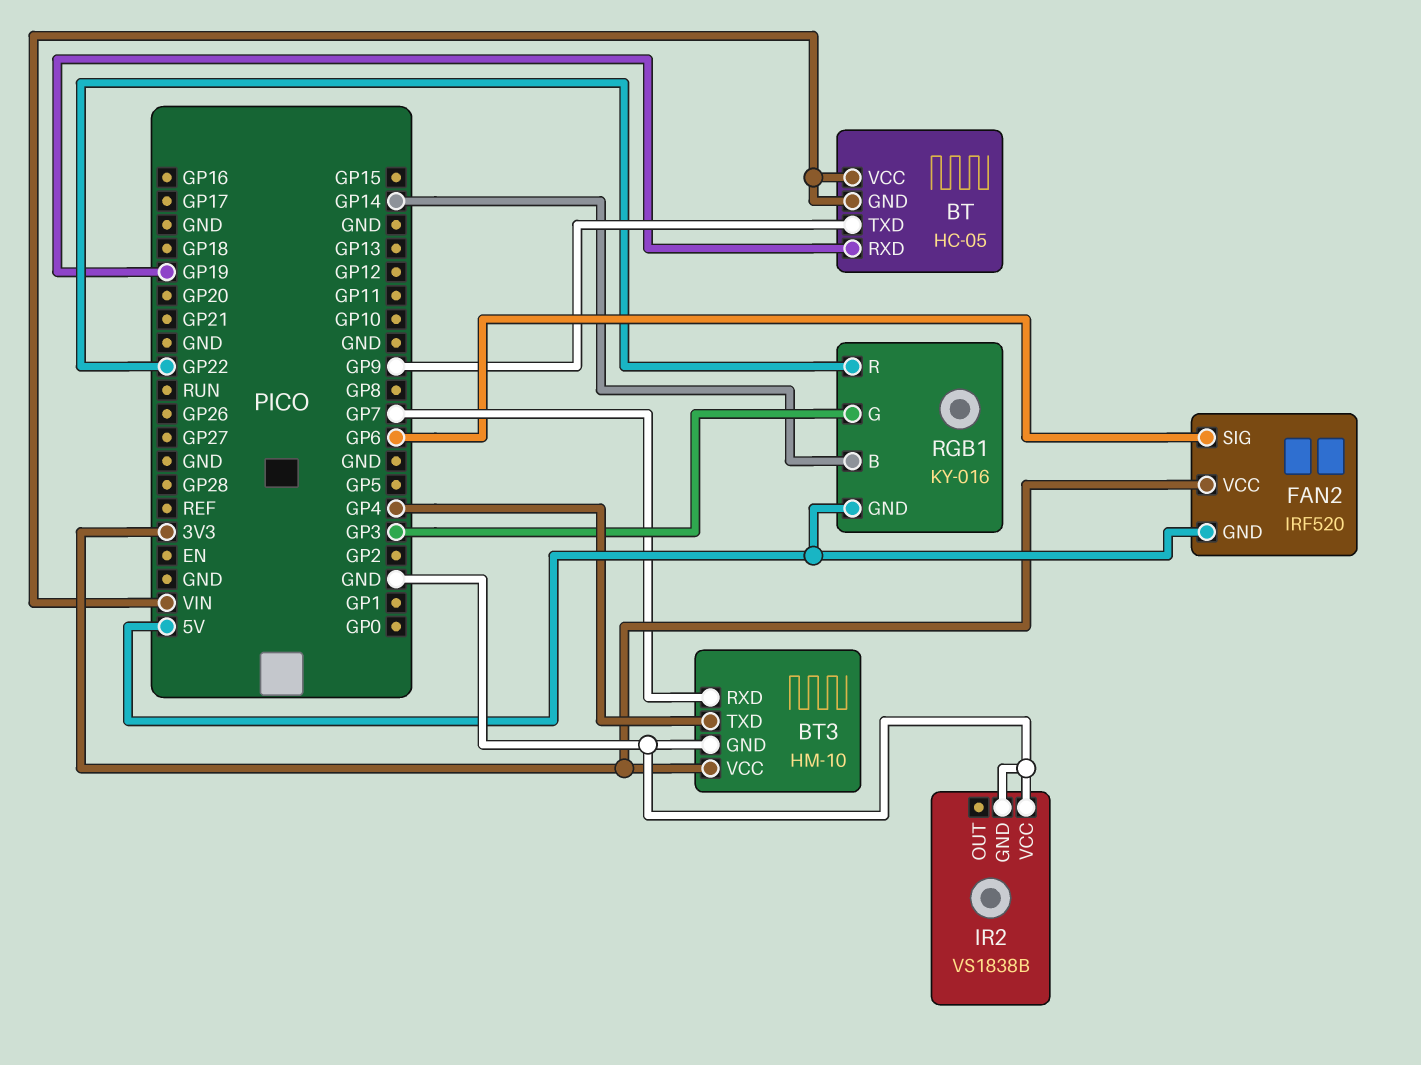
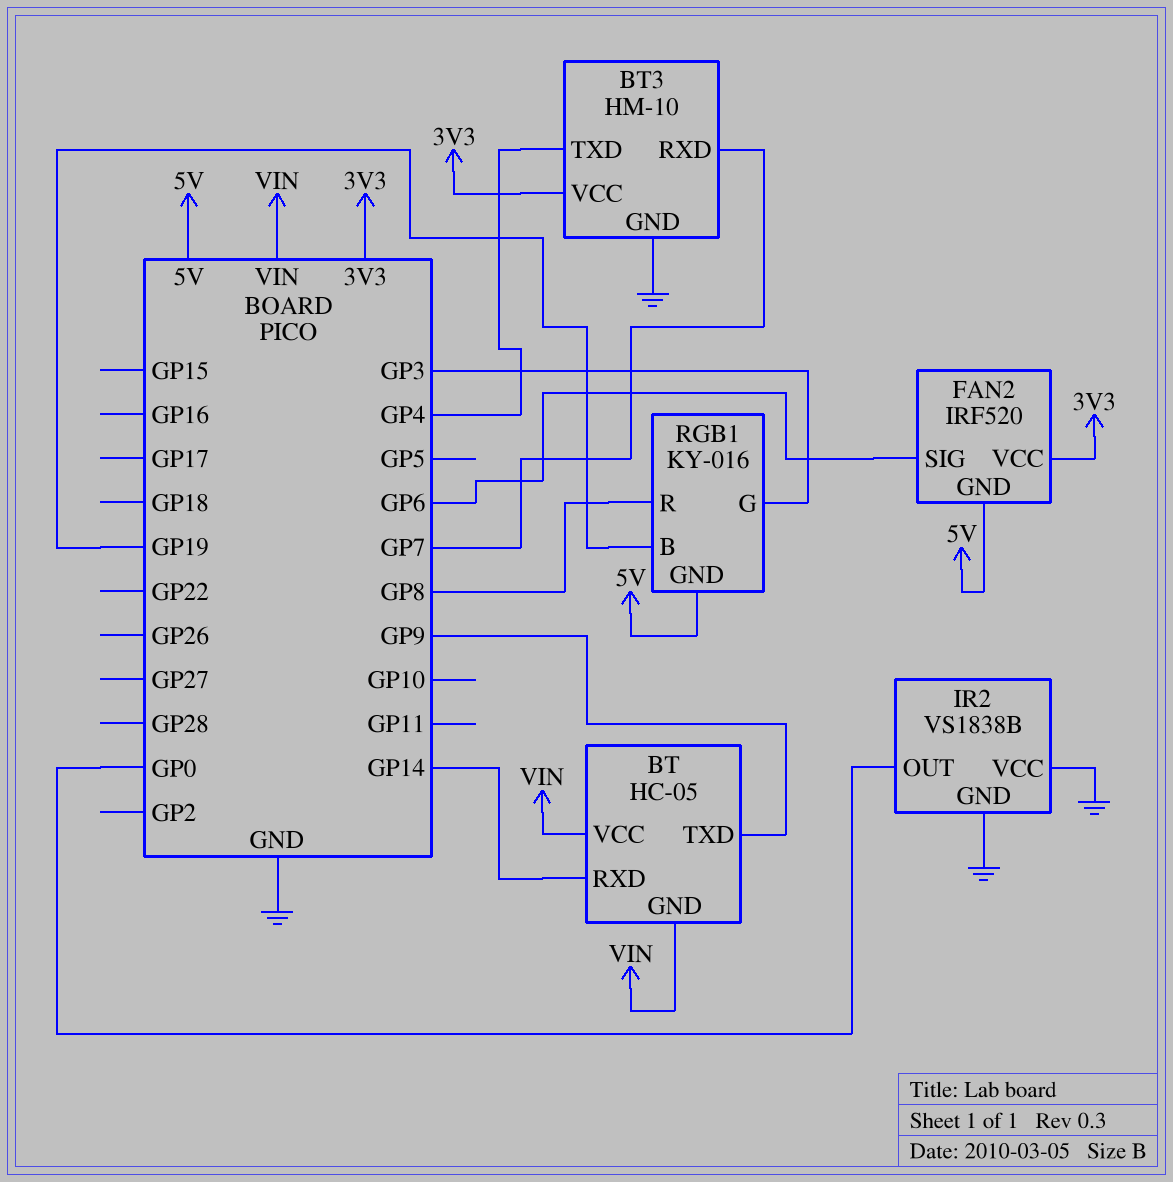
BT pin RXD: GP19 -> GP14
IR2 pin OUT: none -> GP0
RGB1 pin B: GP14 -> GP19
RGB1 pin R: GP22 -> GP8

